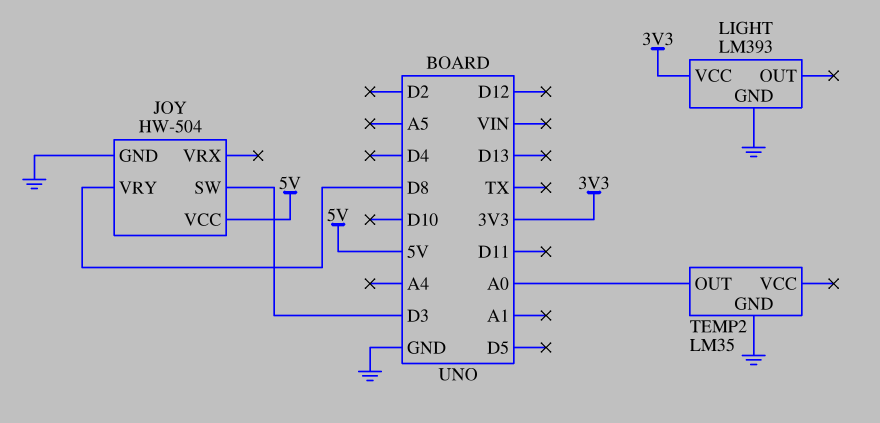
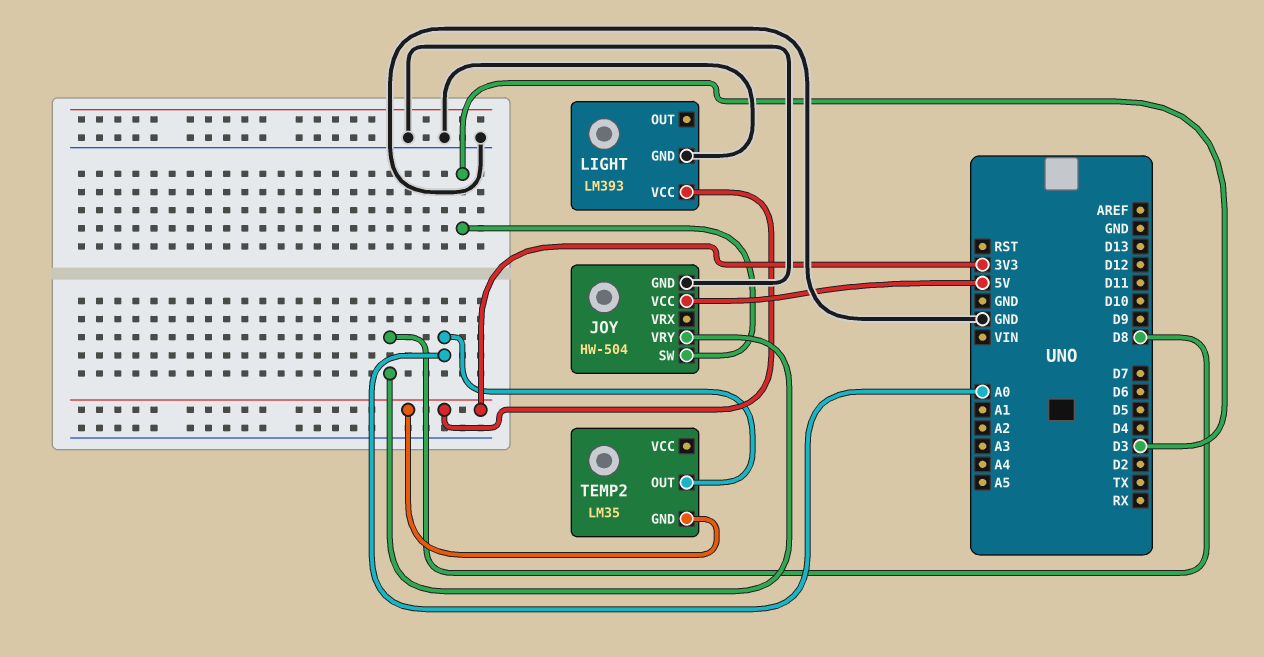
TEMP2 pin GND: GND -> 3V3

